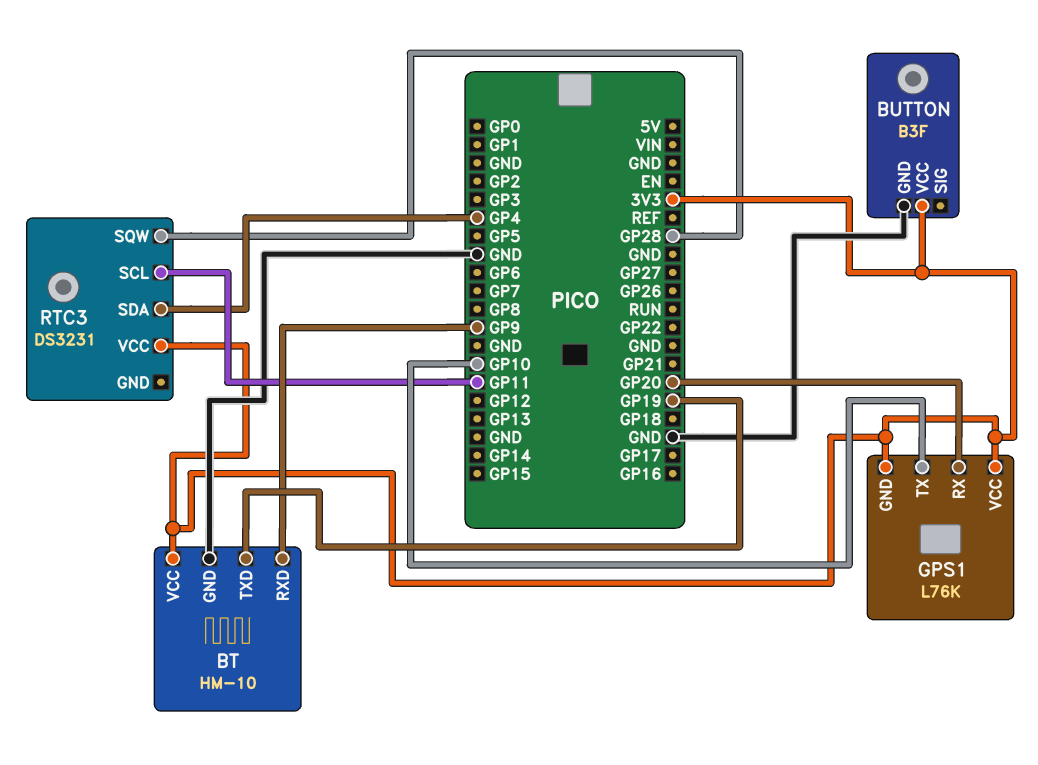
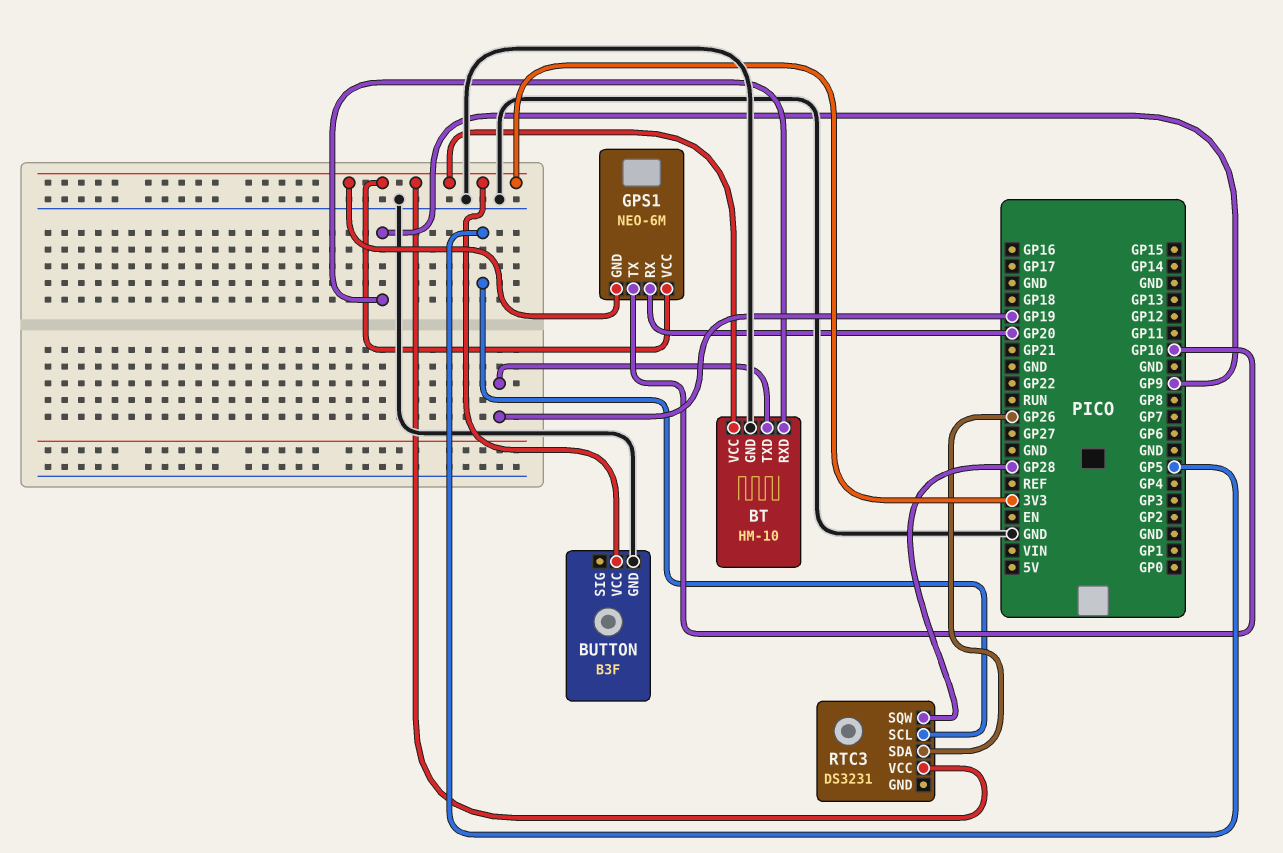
GPS1: L76K -> NEO-6M
RTC3 pin SCL: GP11 -> GP5
RTC3 pin SDA: GP4 -> GP26

